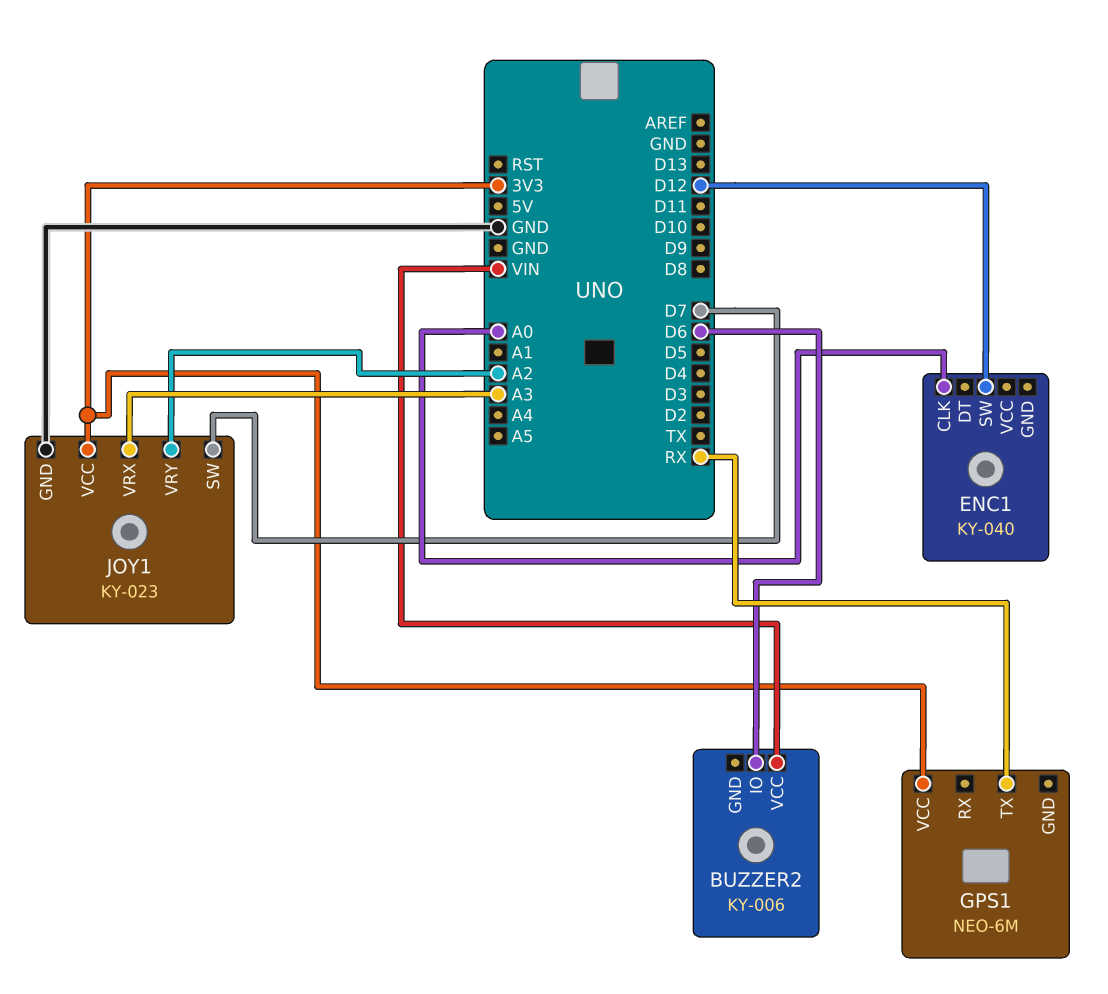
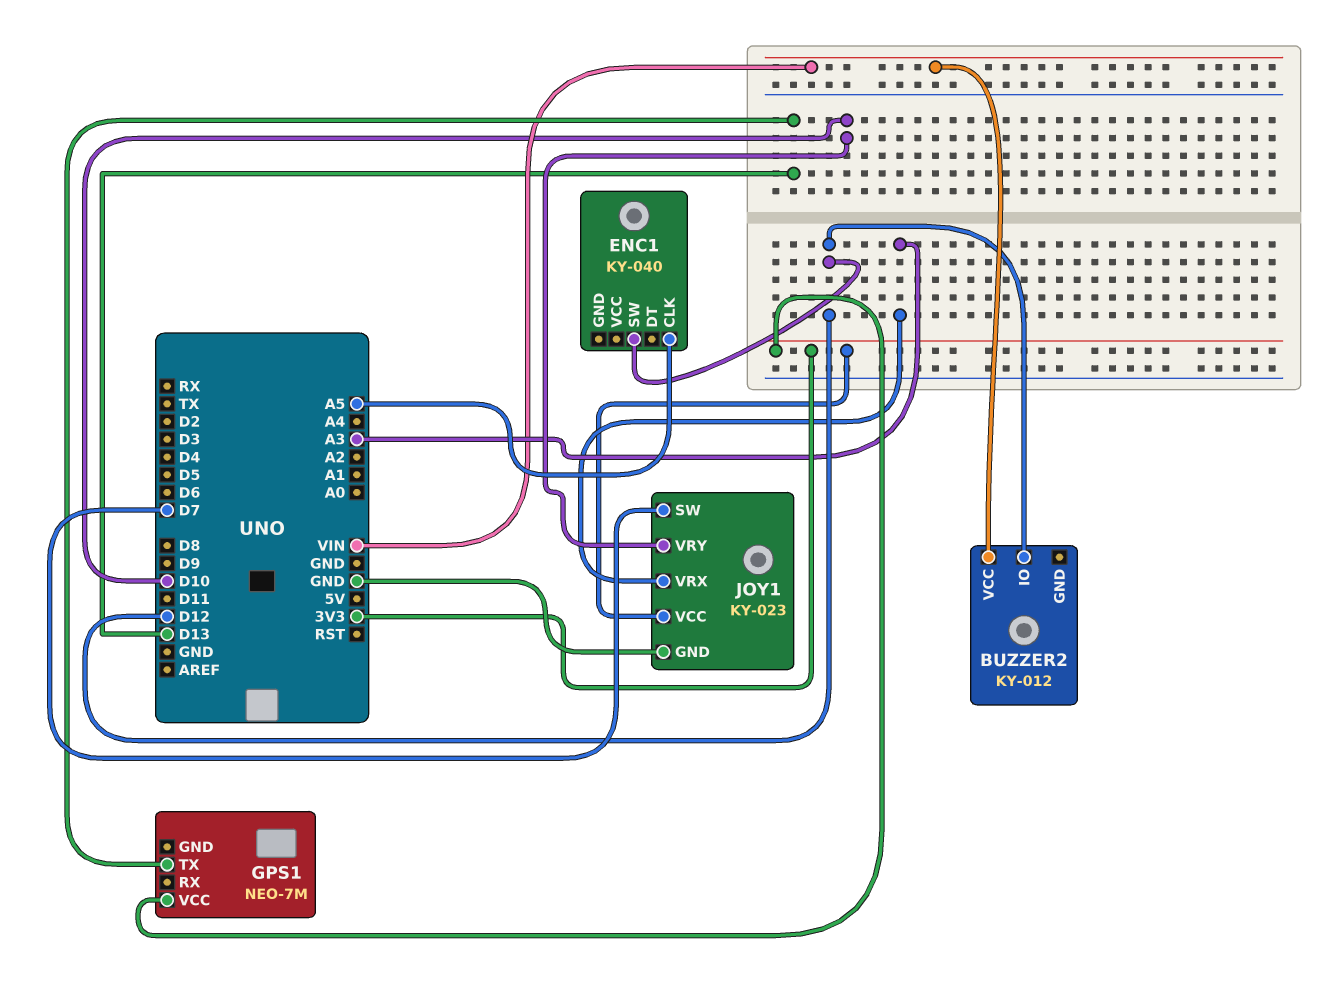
BUZZER2: KY-006 -> KY-012
BUZZER2 pin IO: D6 -> D12
ENC1 pin CLK: A0 -> A5
GPS1: NEO-6M -> NEO-7M
GPS1 pin TX: RX -> D13
JOY1 pin VRY: A2 -> D10

